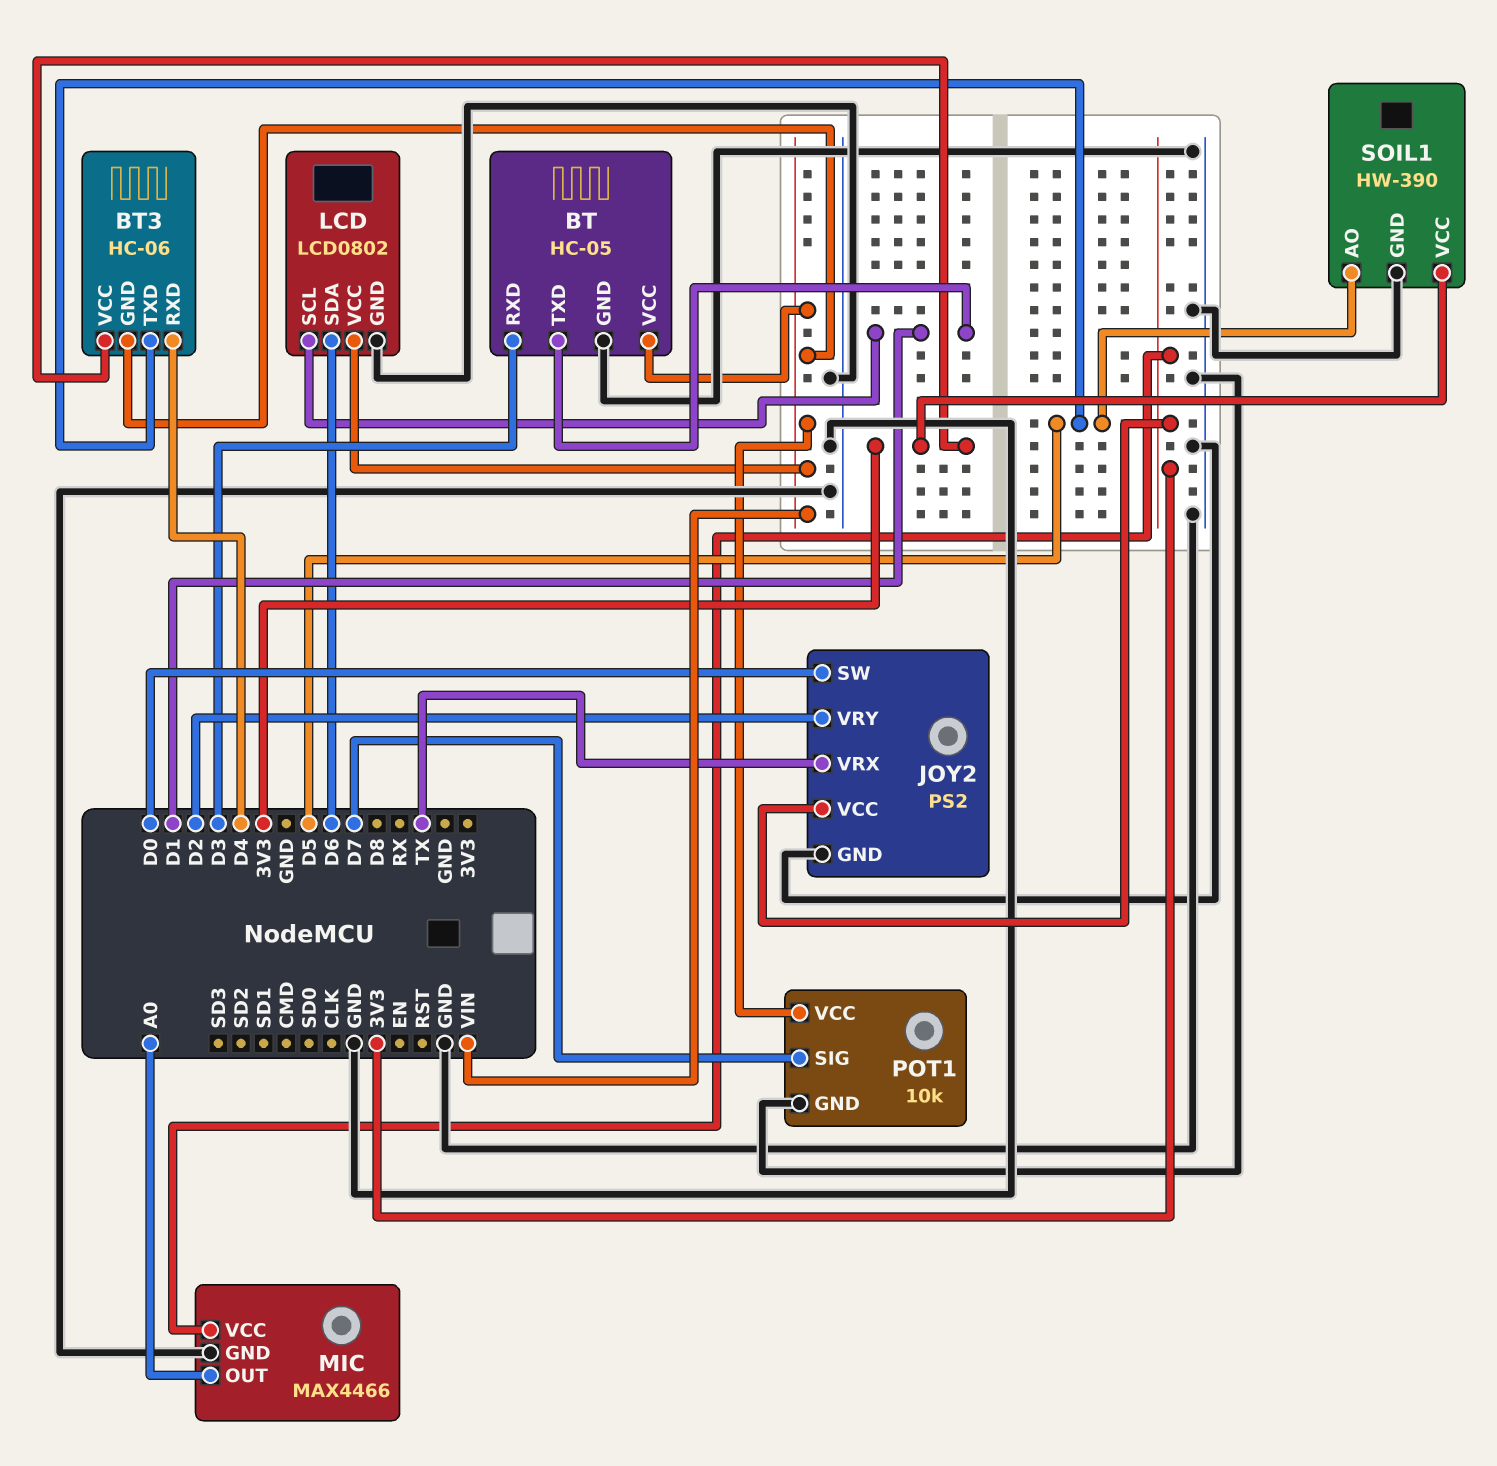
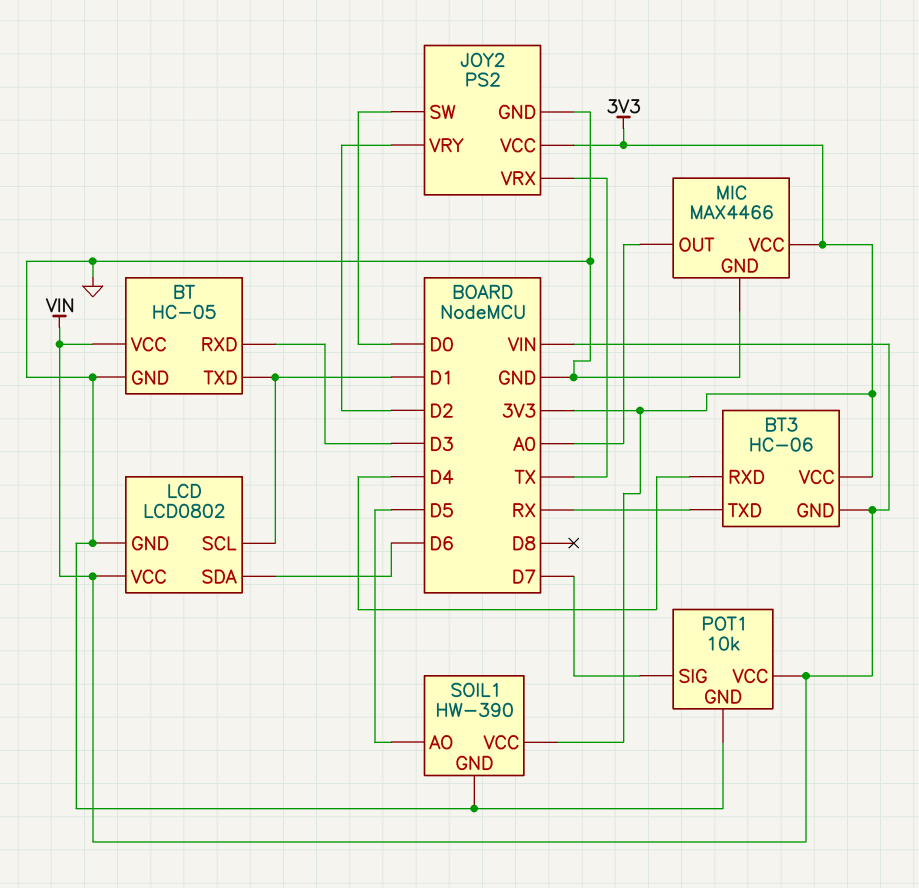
BT3 pin TXD: D5 -> RX

